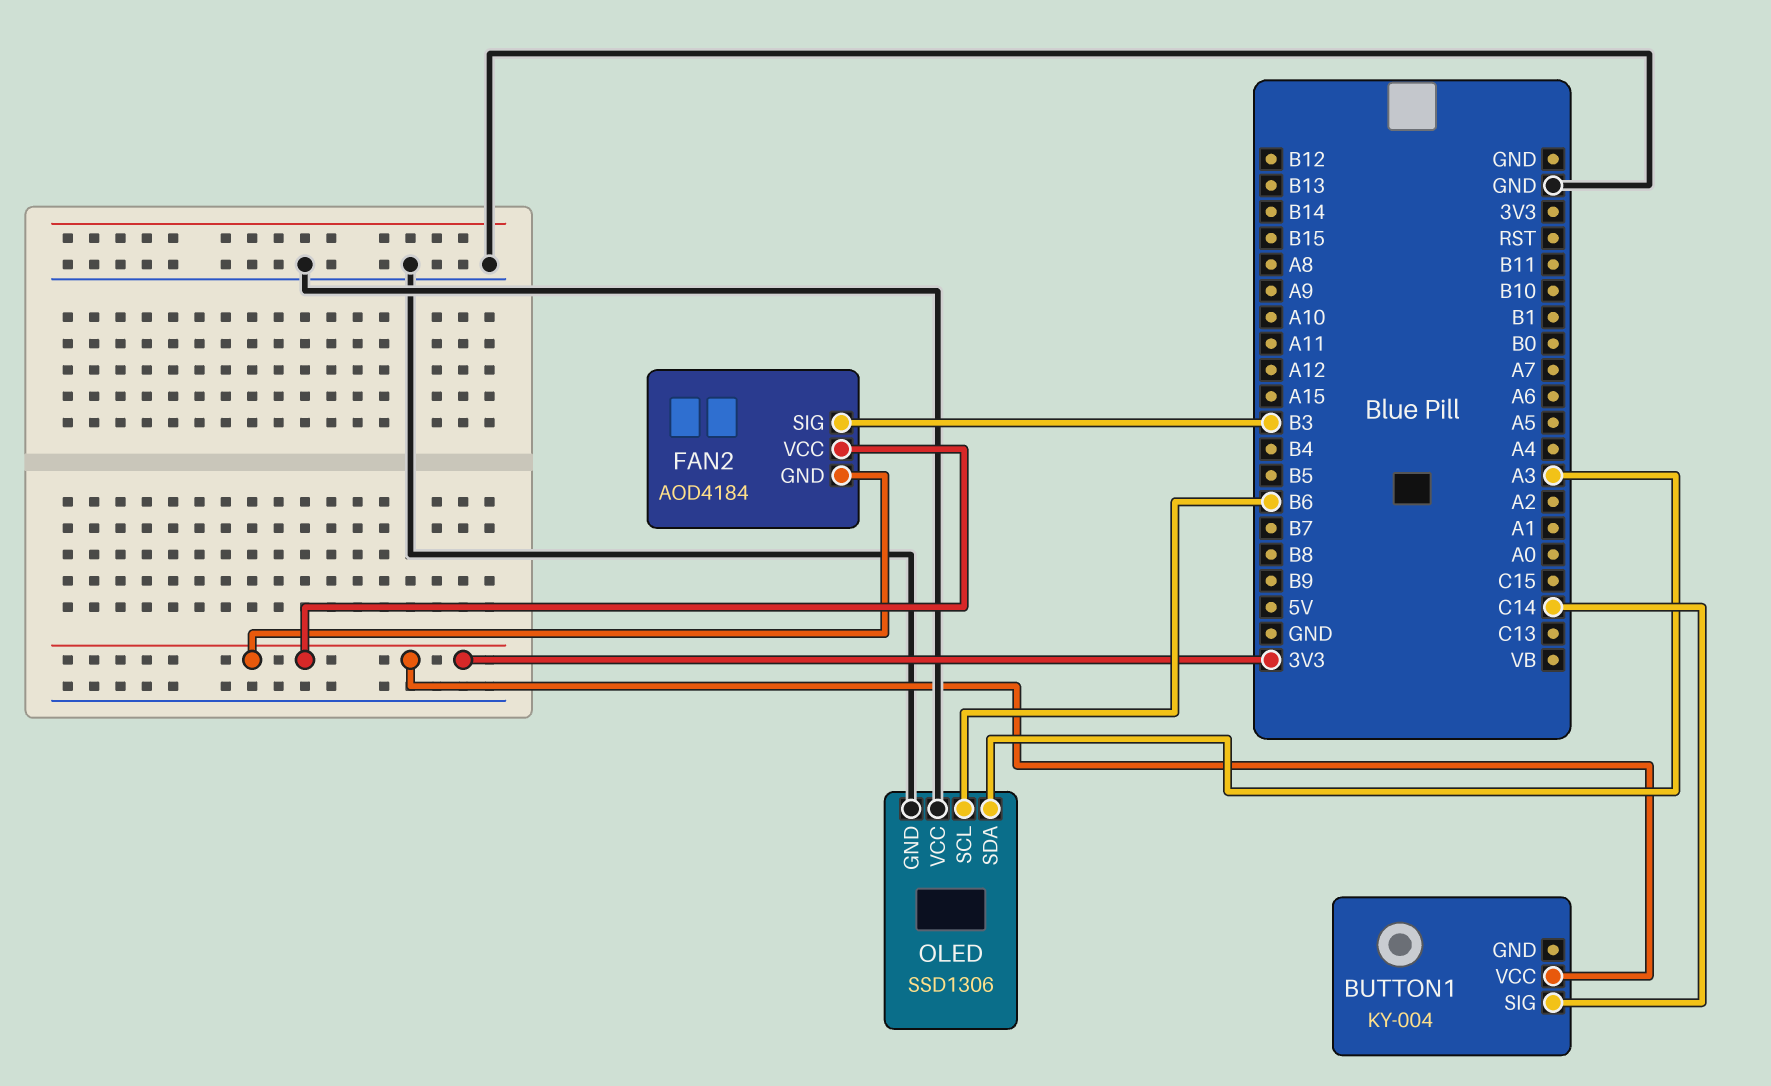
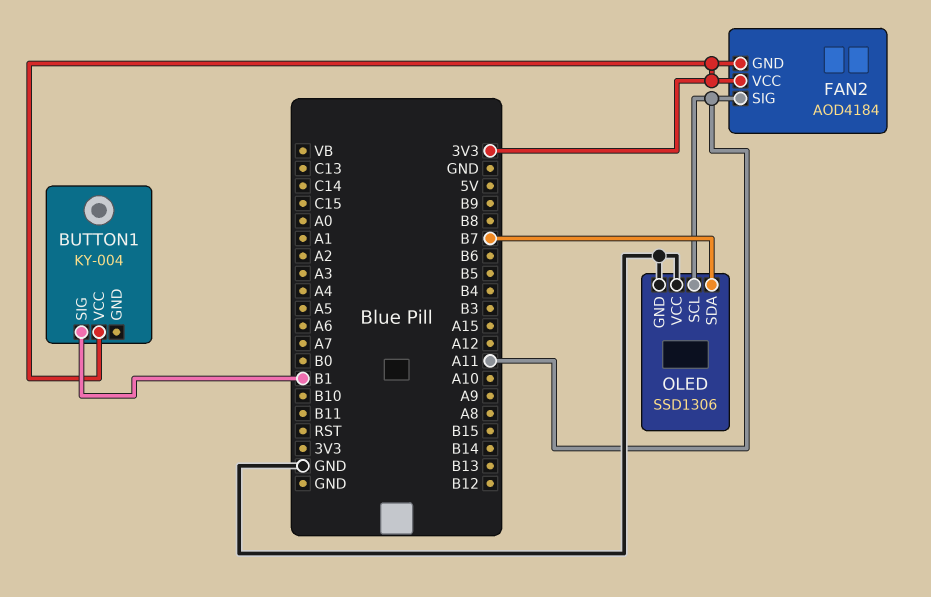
BUTTON1 pin SIG: C14 -> B1
FAN2 pin SIG: B3 -> A11
OLED pin SCL: B6 -> A11
OLED pin SDA: A3 -> B7

